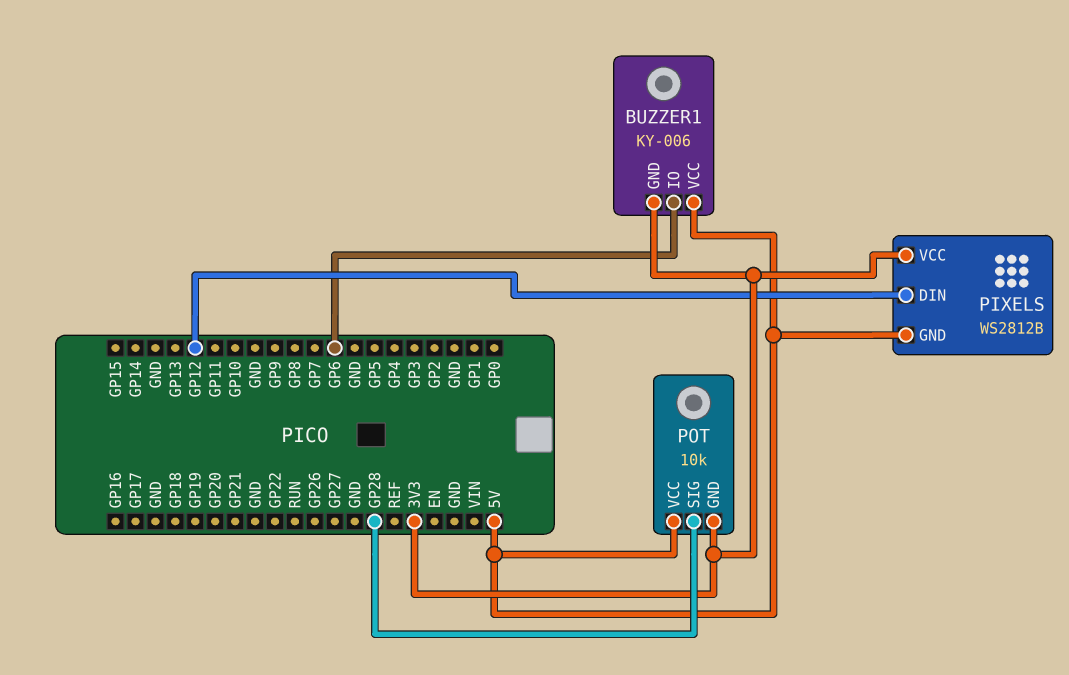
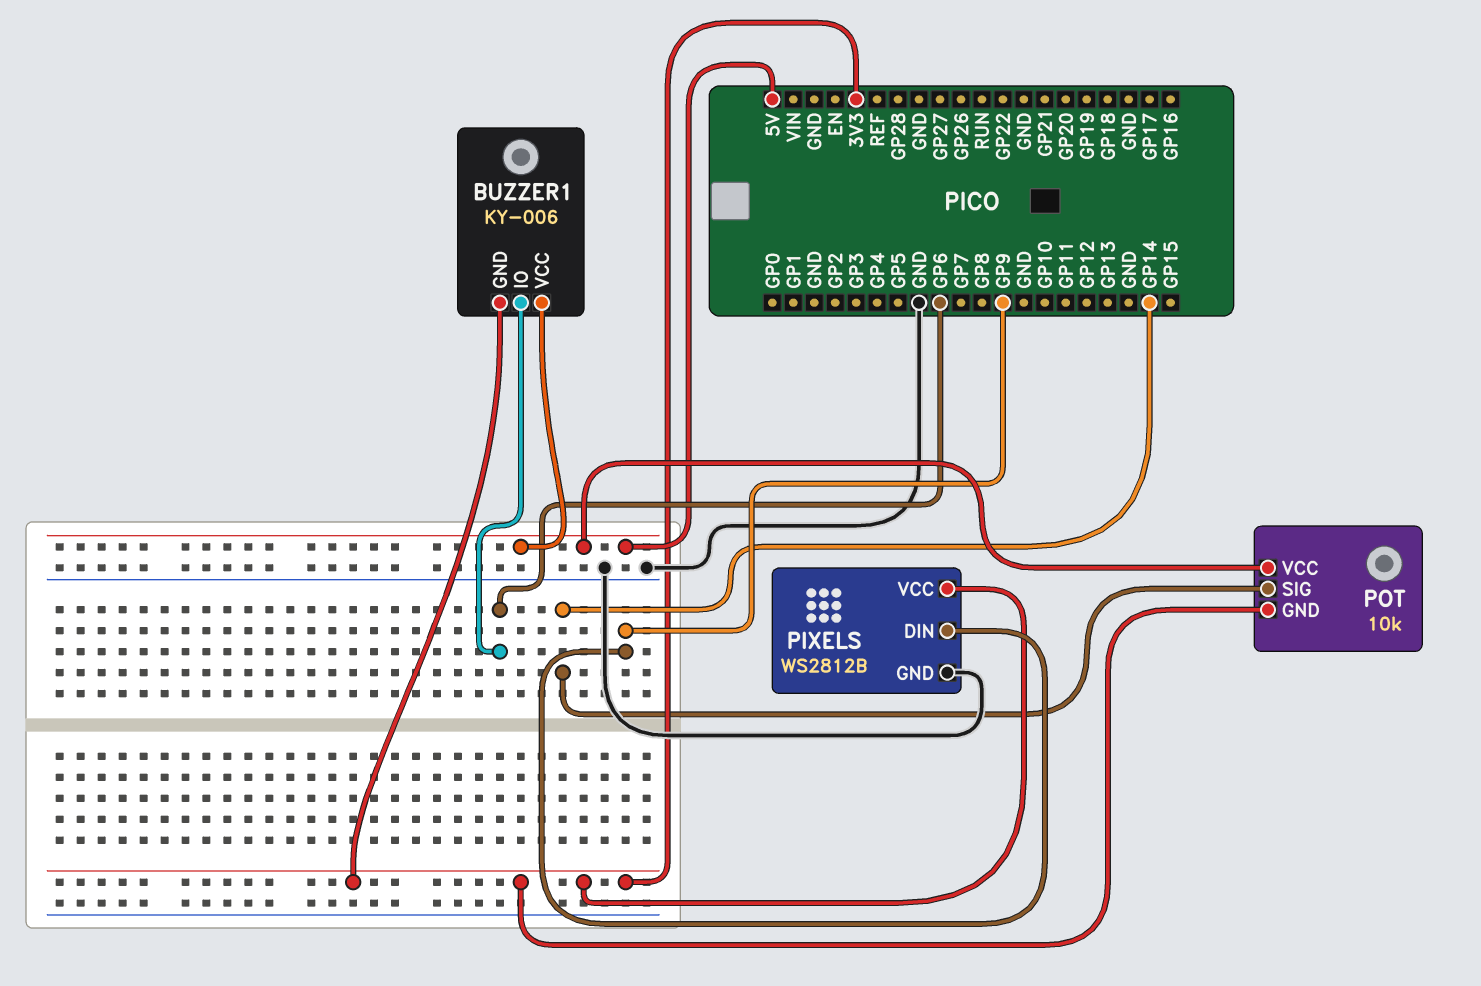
PIXELS pin DIN: GP12 -> GP9
PIXELS pin GND: 5V -> GND
POT pin SIG: GP28 -> GP14

